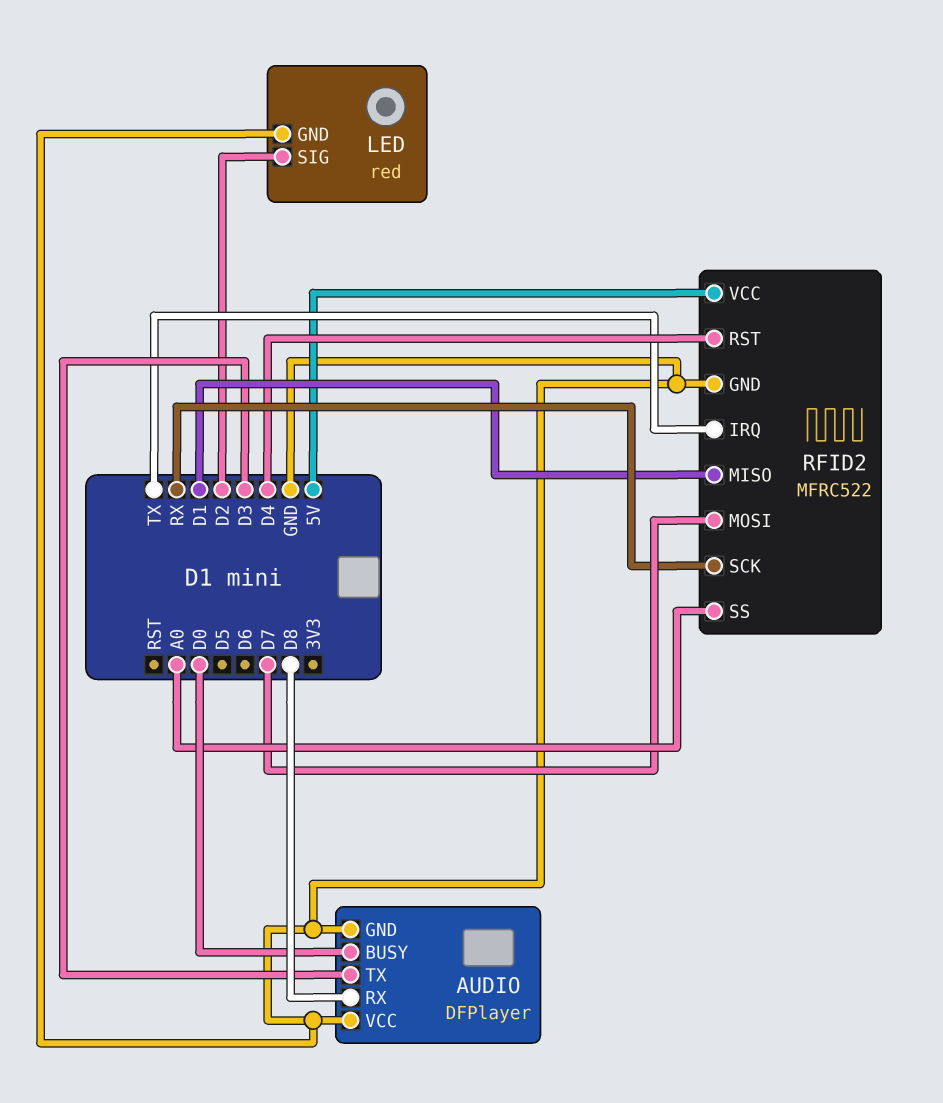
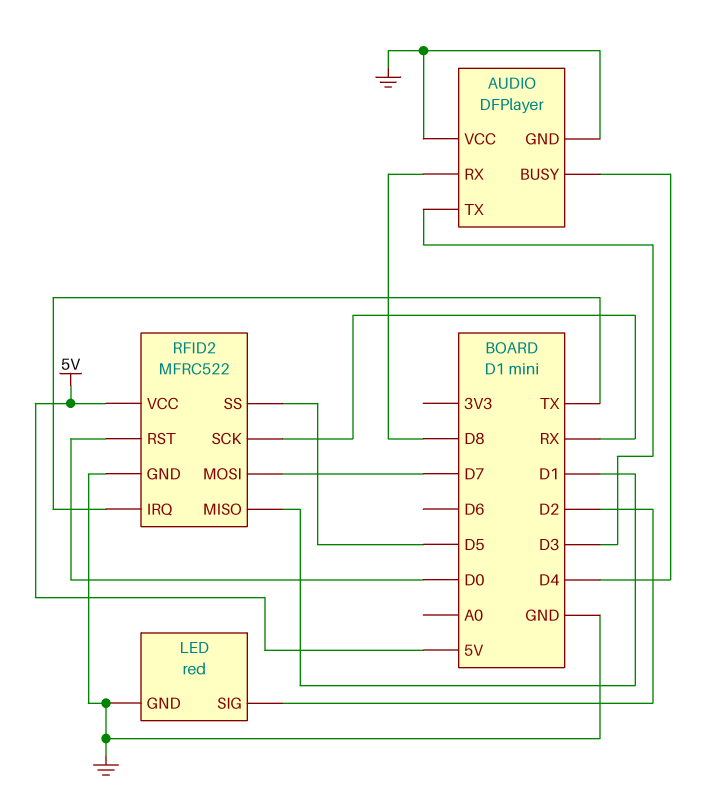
AUDIO pin BUSY: D0 -> D4
RFID2 pin RST: D4 -> D0
RFID2 pin SS: A0 -> D5

